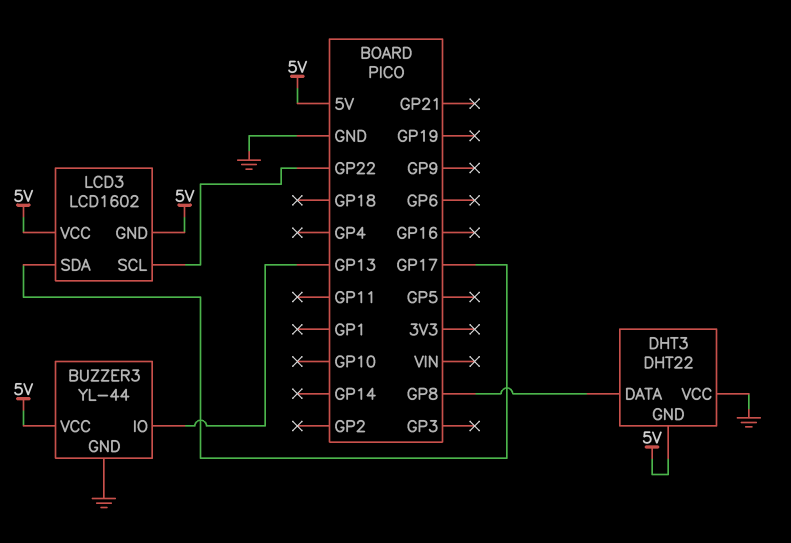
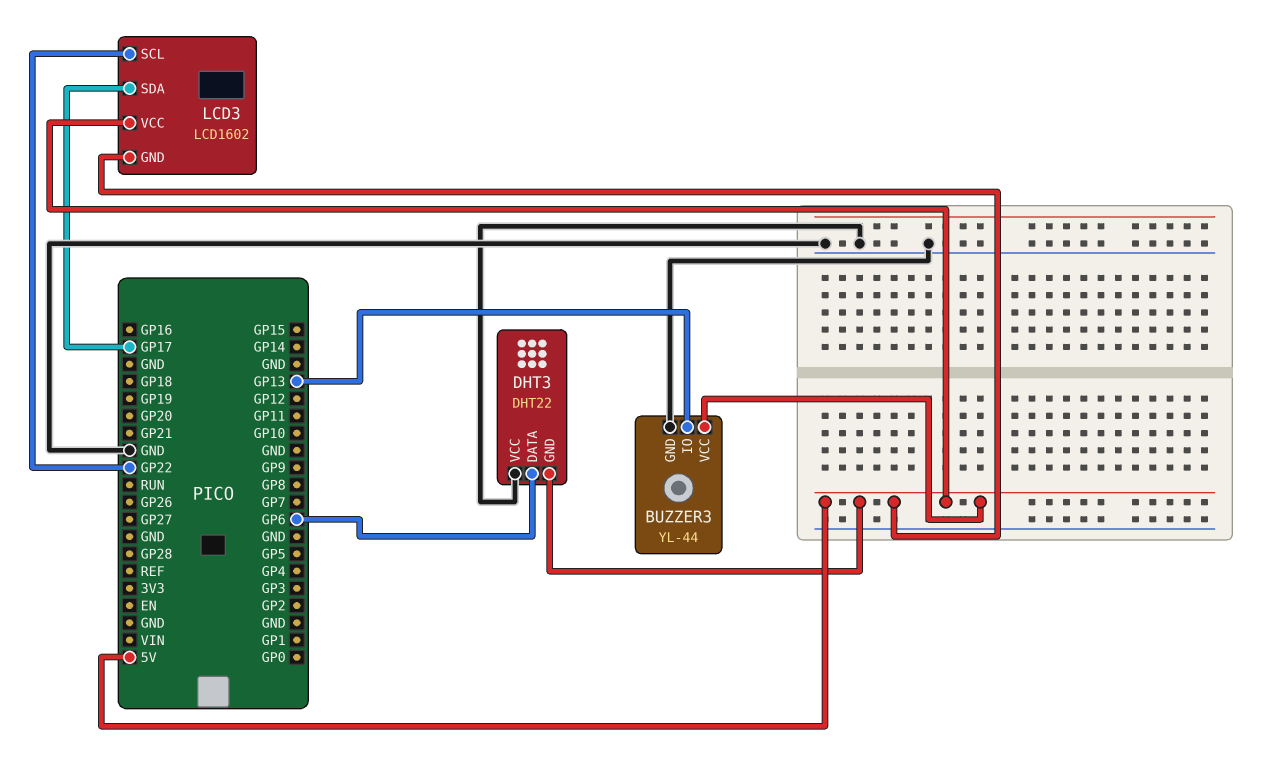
DHT3 pin DATA: GP8 -> GP6

